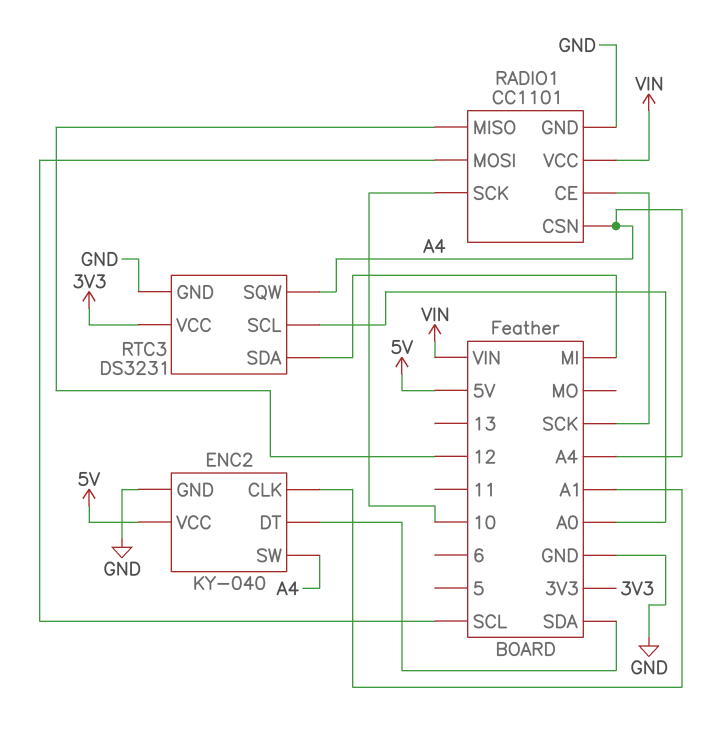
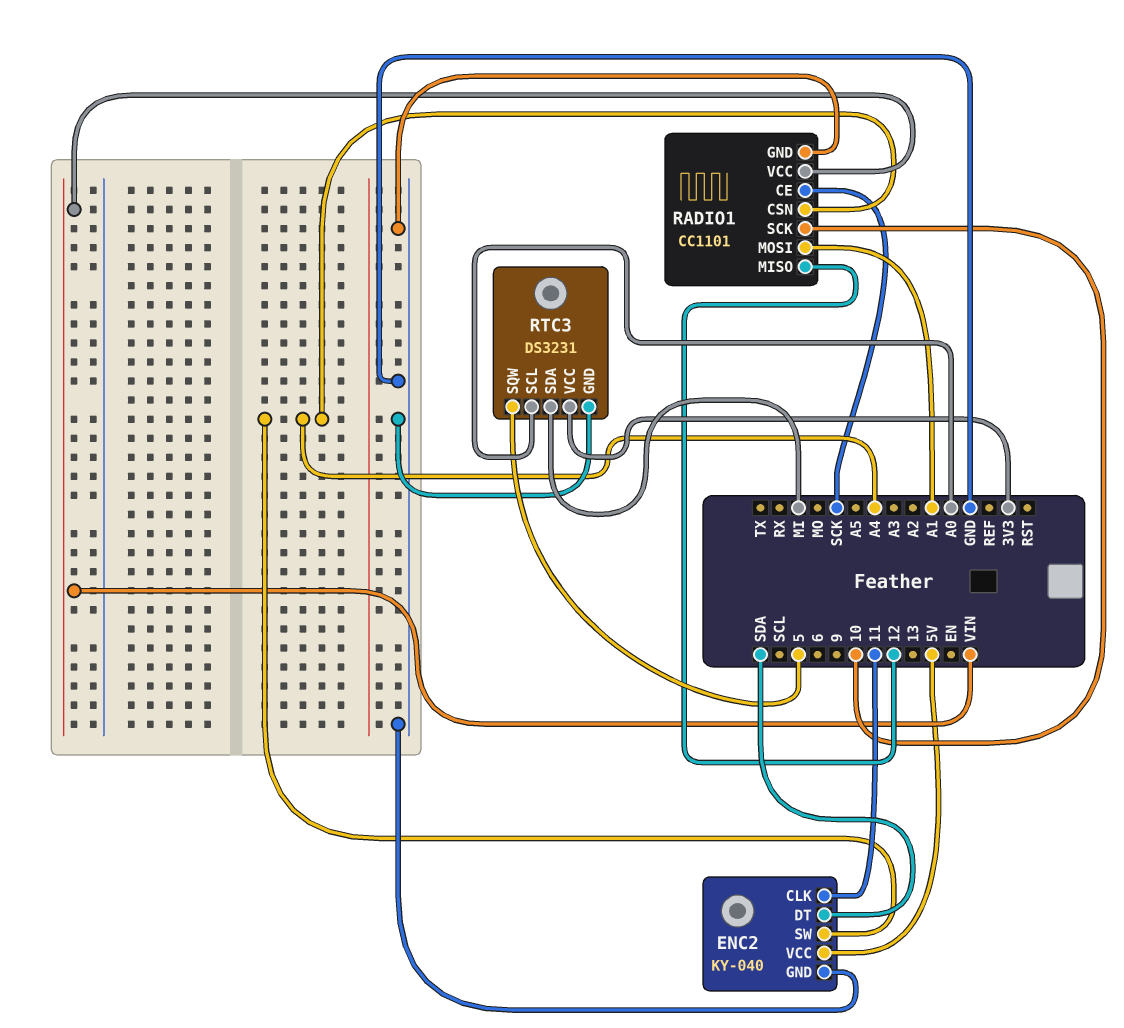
ENC2 pin CLK: A1 -> 11
RADIO1 pin MOSI: SCL -> A1
RTC3 pin SQW: A4 -> 5

